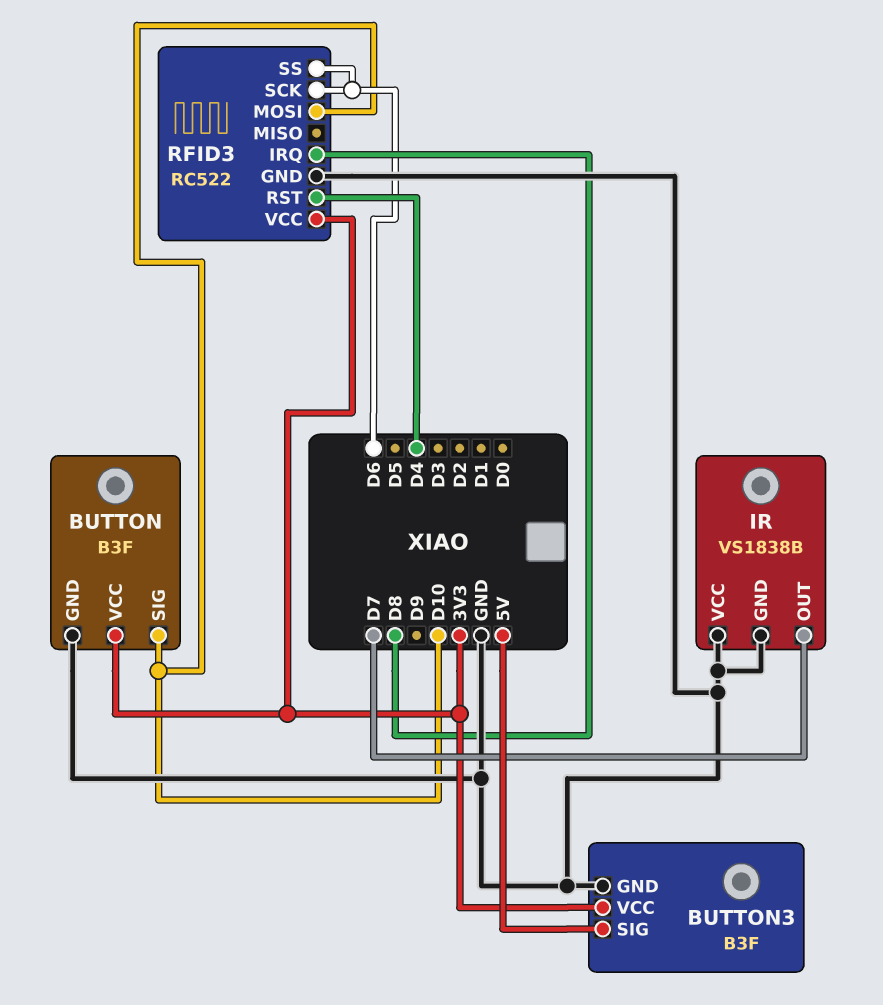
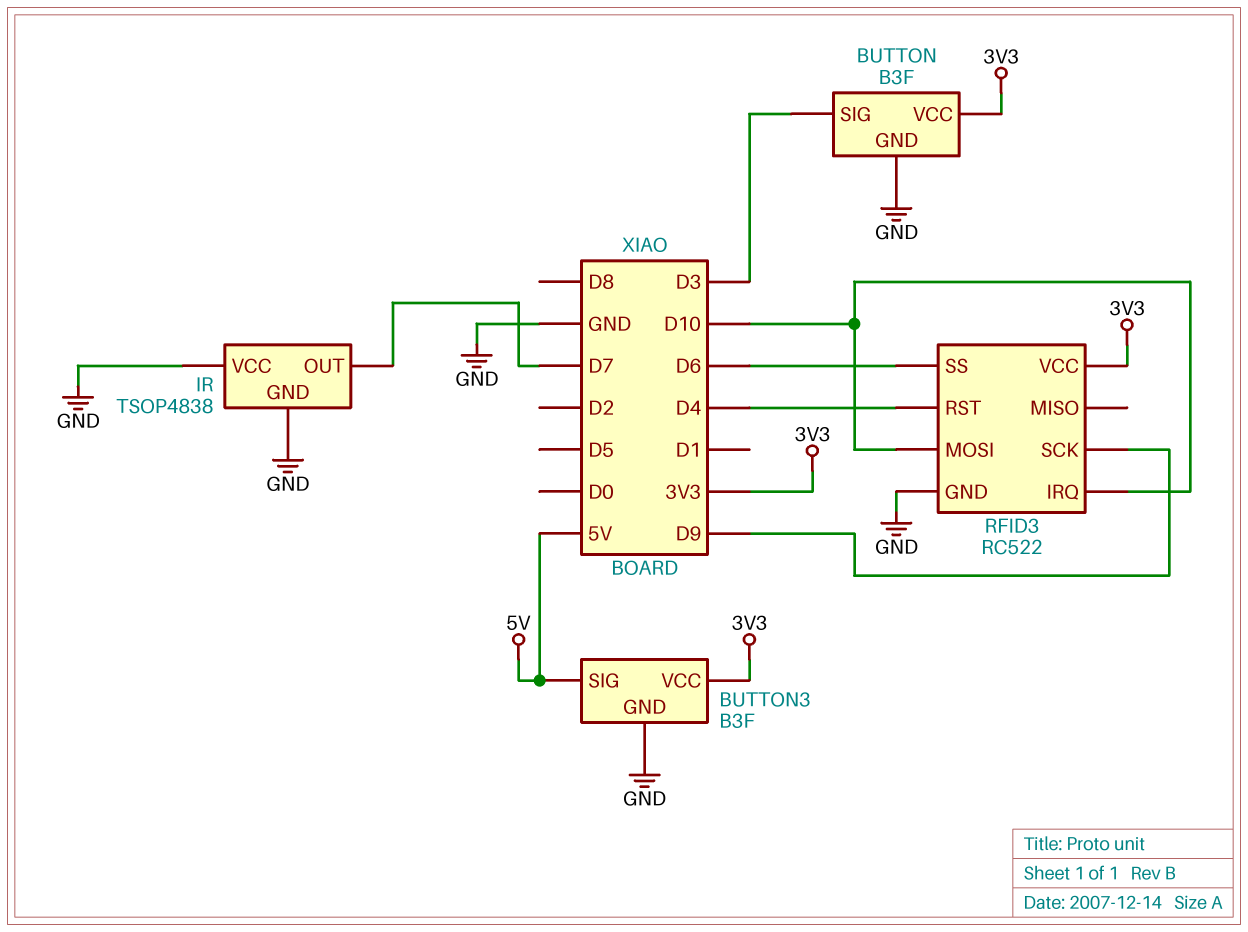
BUTTON pin SIG: D10 -> D3
IR: VS1838B -> TSOP4838
RFID3 pin IRQ: D8 -> D10
RFID3 pin SCK: D6 -> D9

